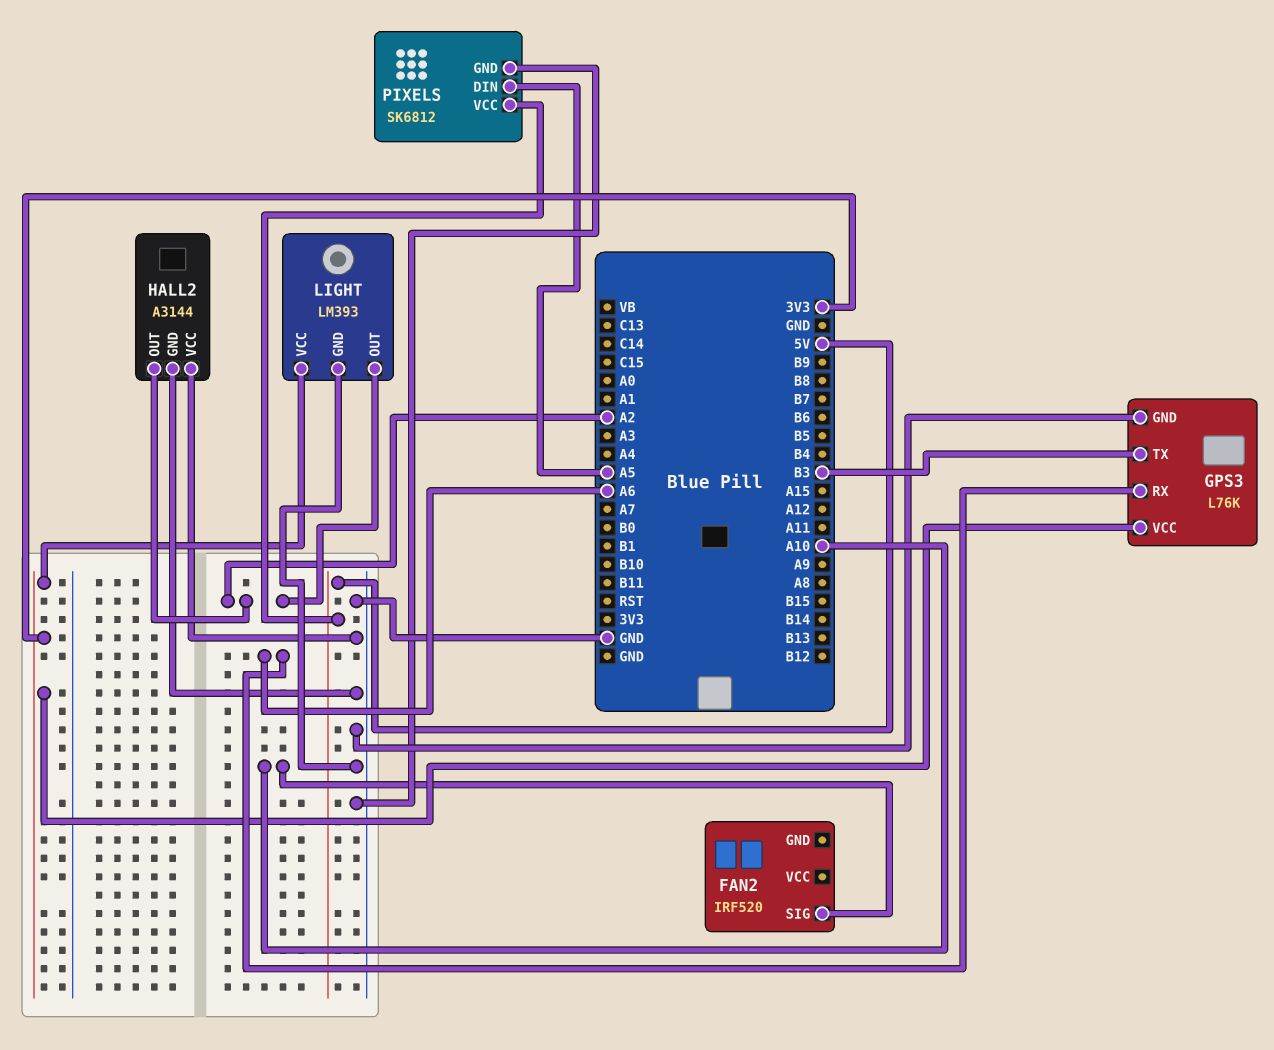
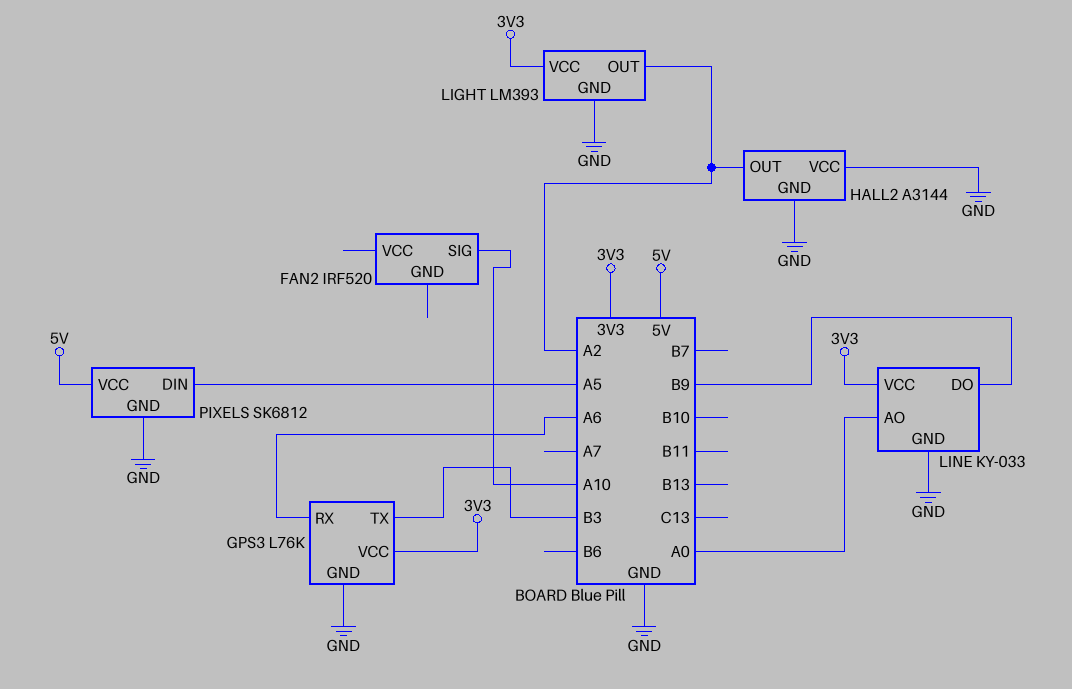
LINE: none -> KY-033
LINE pin AO: none -> A0
LINE pin DO: none -> B9
LINE pin GND: none -> GND
LINE pin VCC: none -> 3V3

